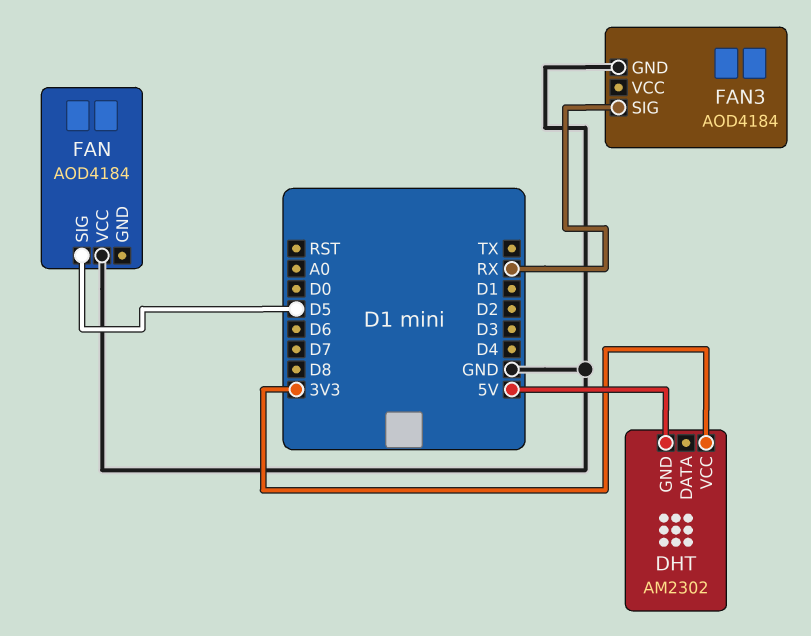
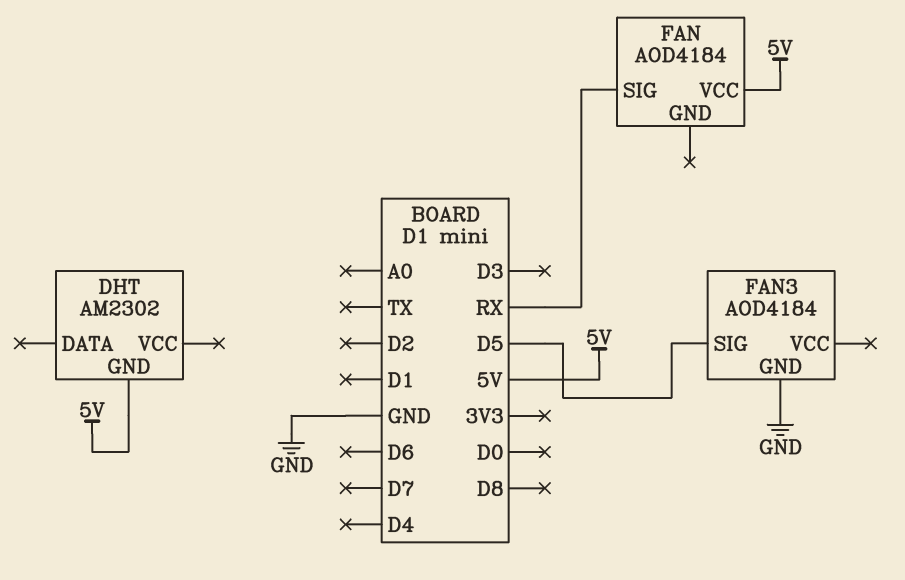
DHT pin VCC: 3V3 -> none
FAN pin SIG: D5 -> RX
FAN pin VCC: GND -> 5V
FAN3 pin SIG: RX -> D5

